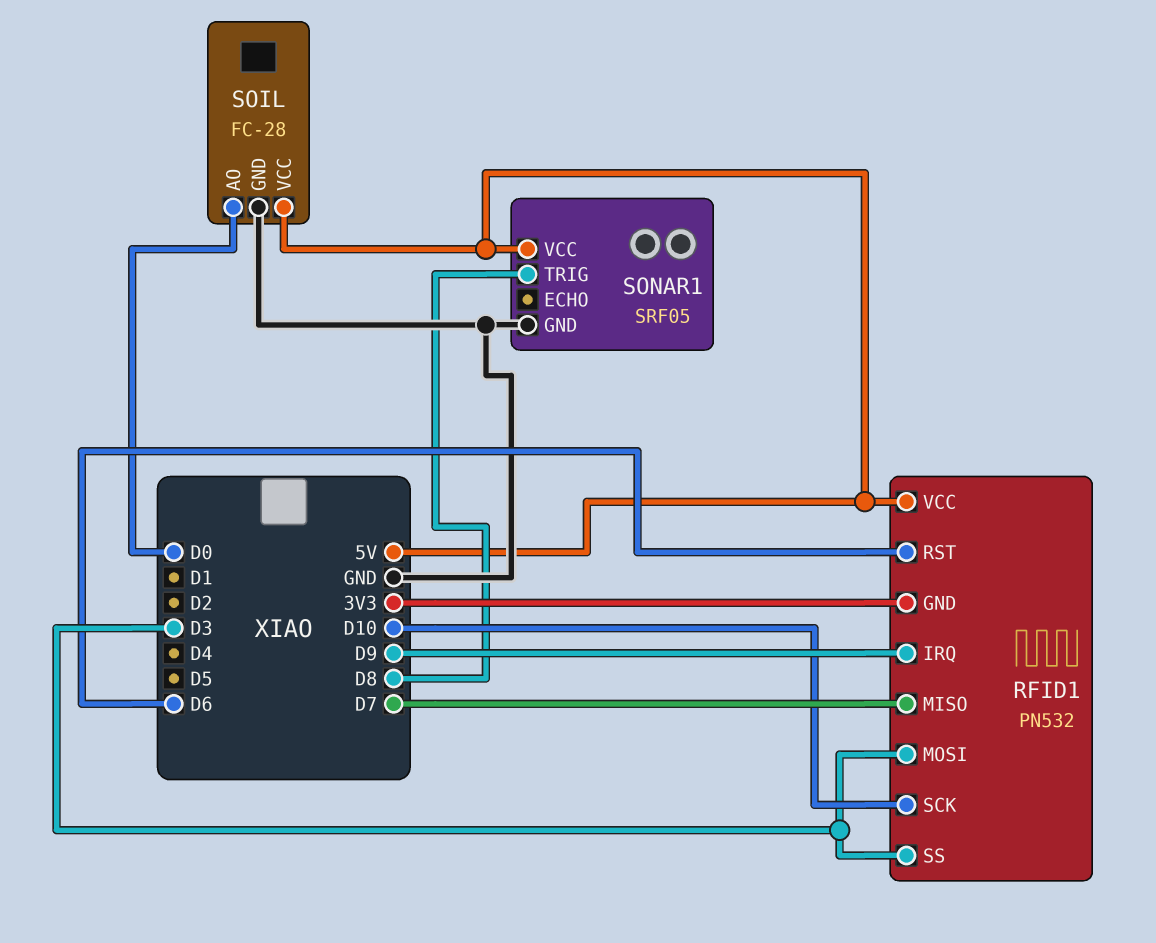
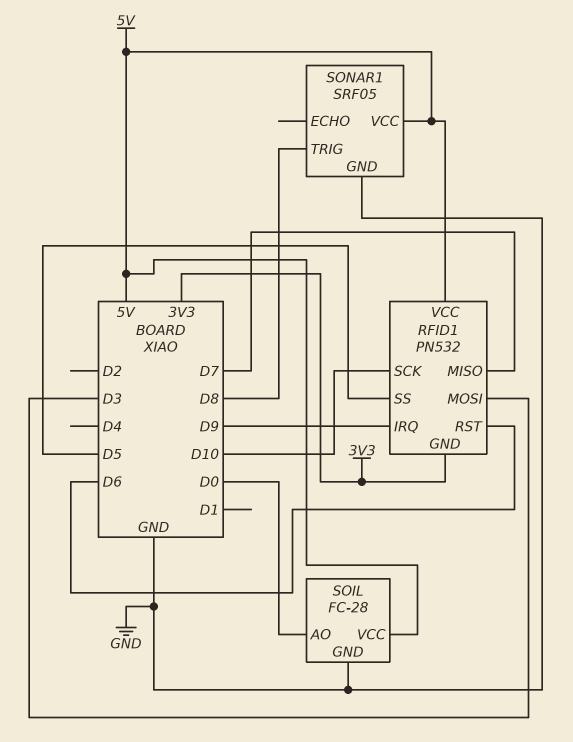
RFID1 pin SS: D3 -> D5

